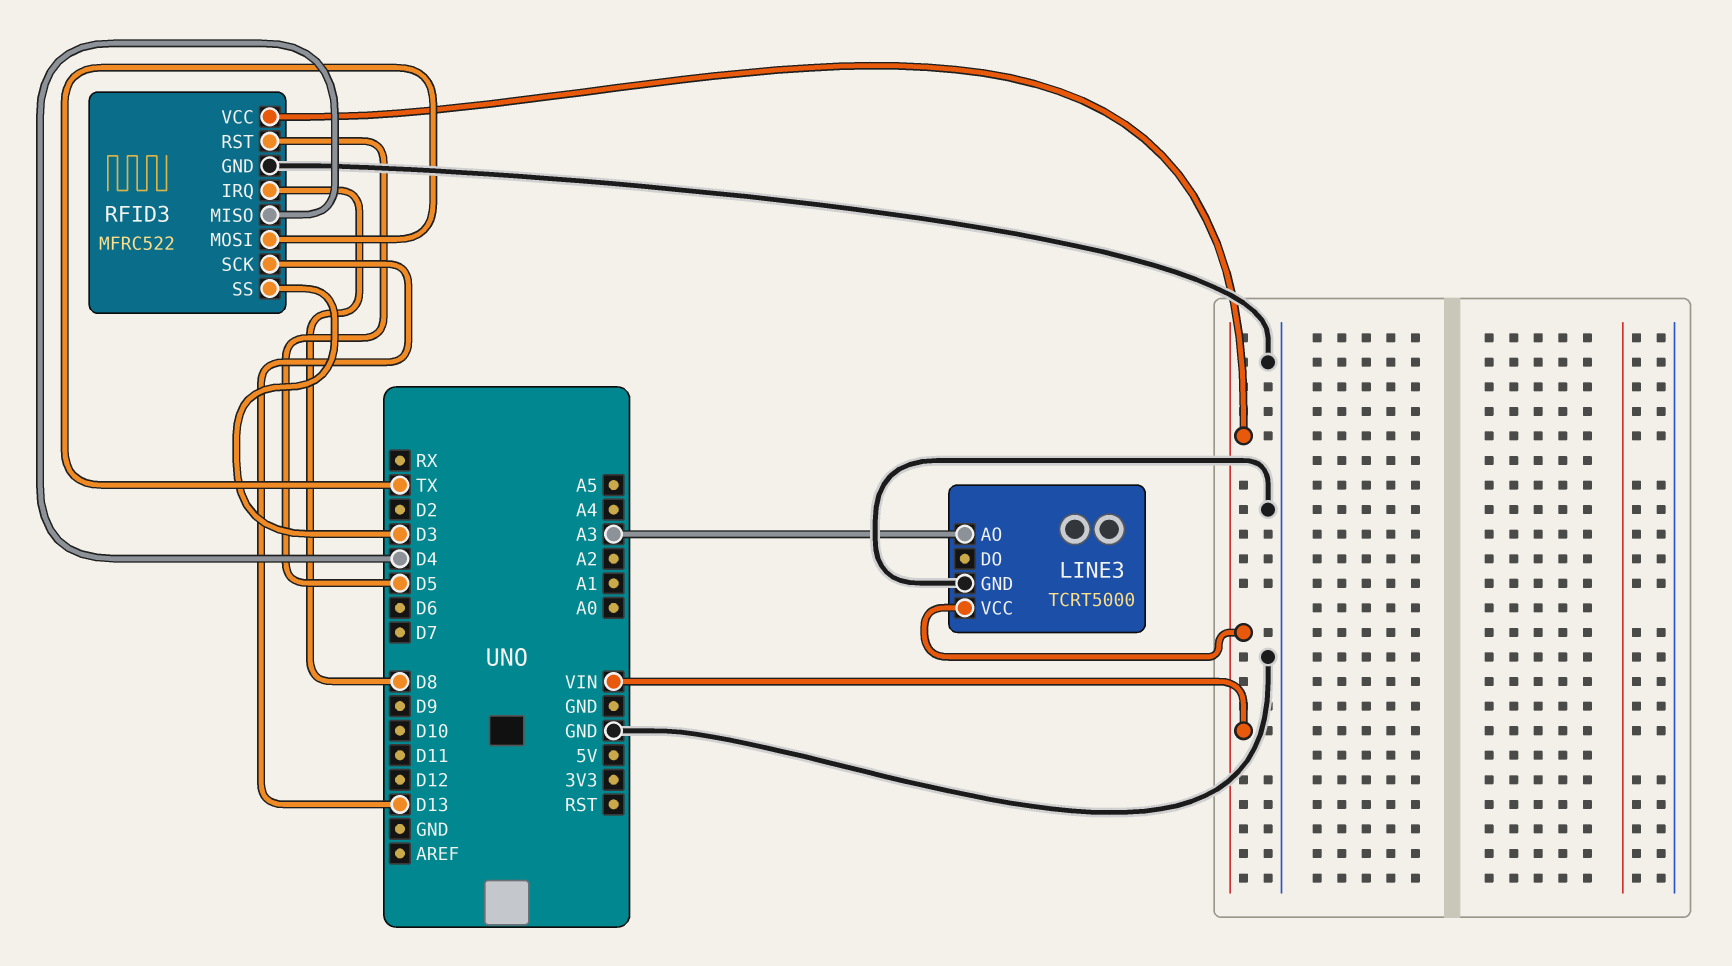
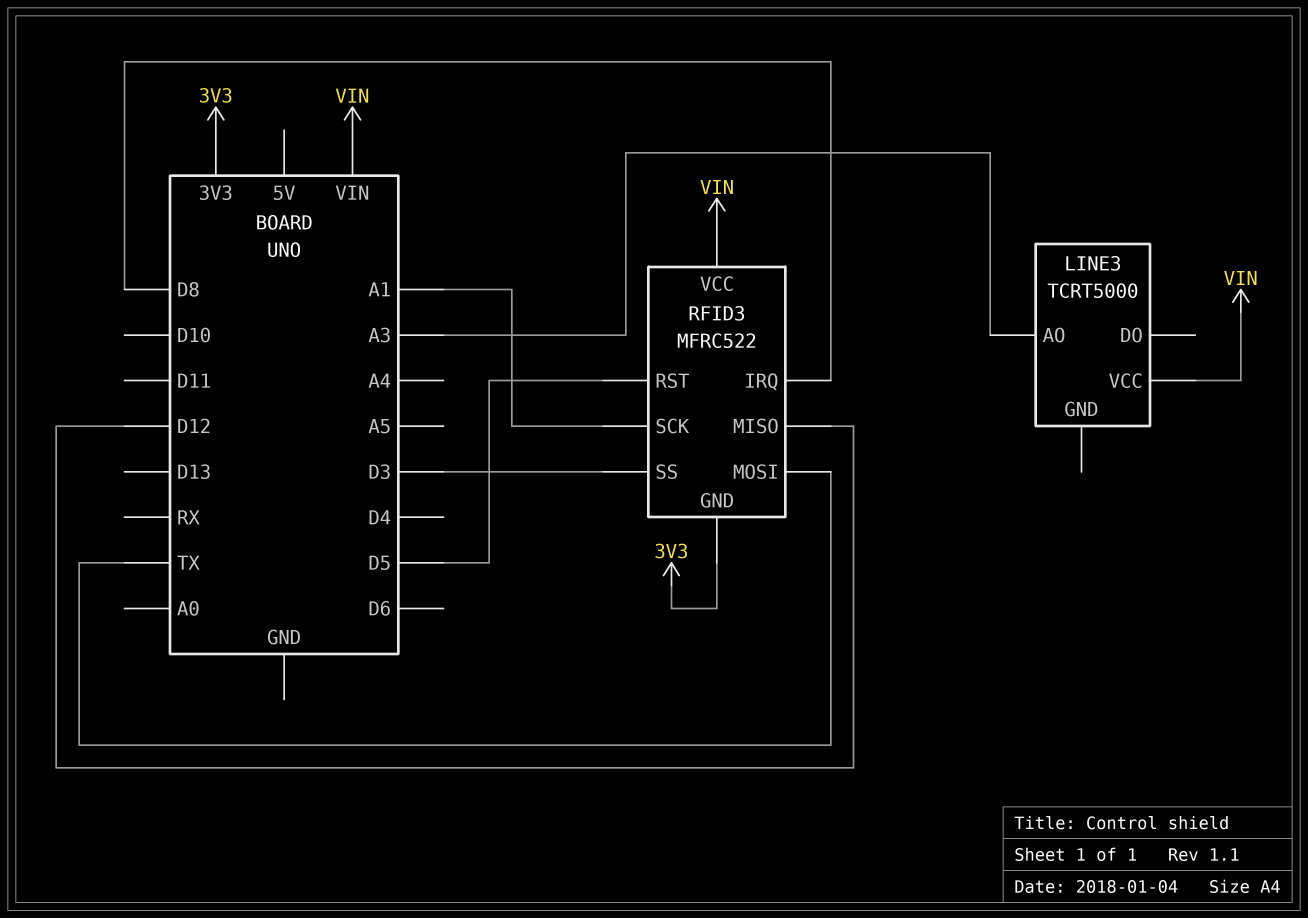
LINE3 pin GND: GND -> none
RFID3 pin GND: GND -> 3V3
RFID3 pin MISO: D4 -> D12
RFID3 pin SCK: D13 -> A1

